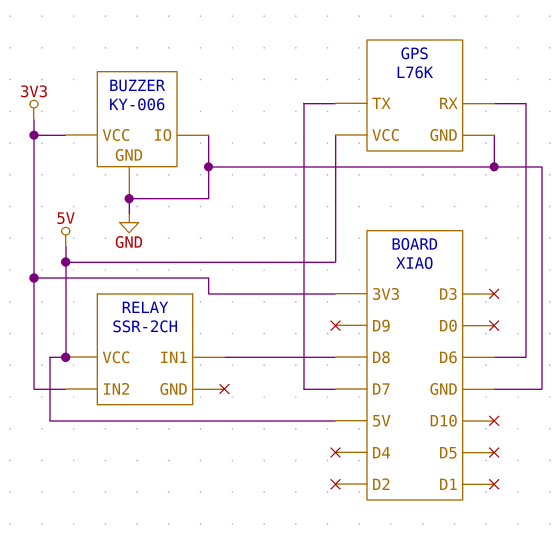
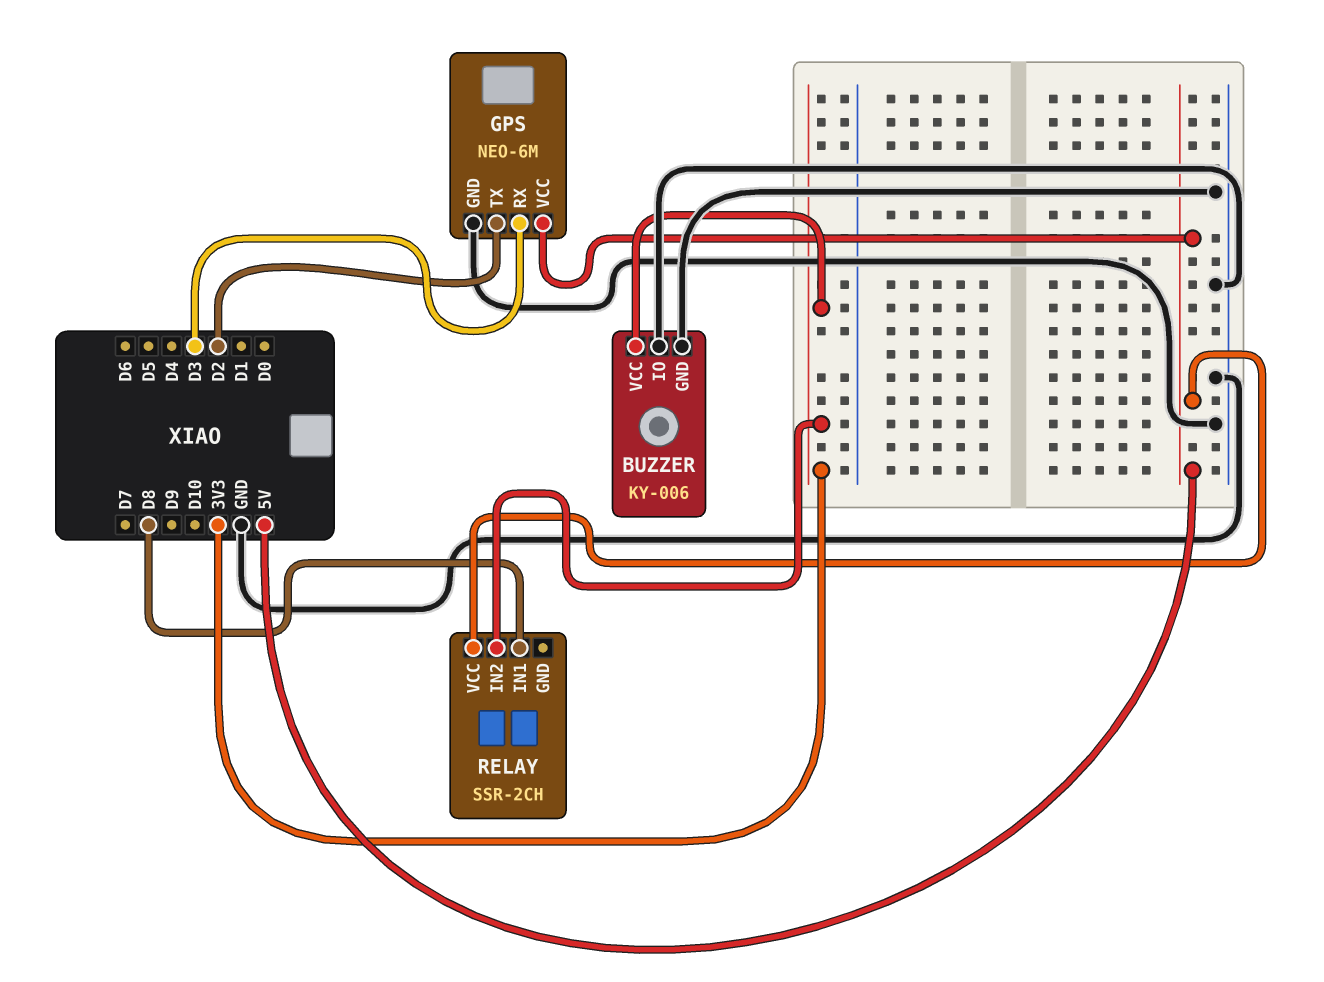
GPS: L76K -> NEO-6M
GPS pin RX: D6 -> D3
GPS pin TX: D7 -> D2

